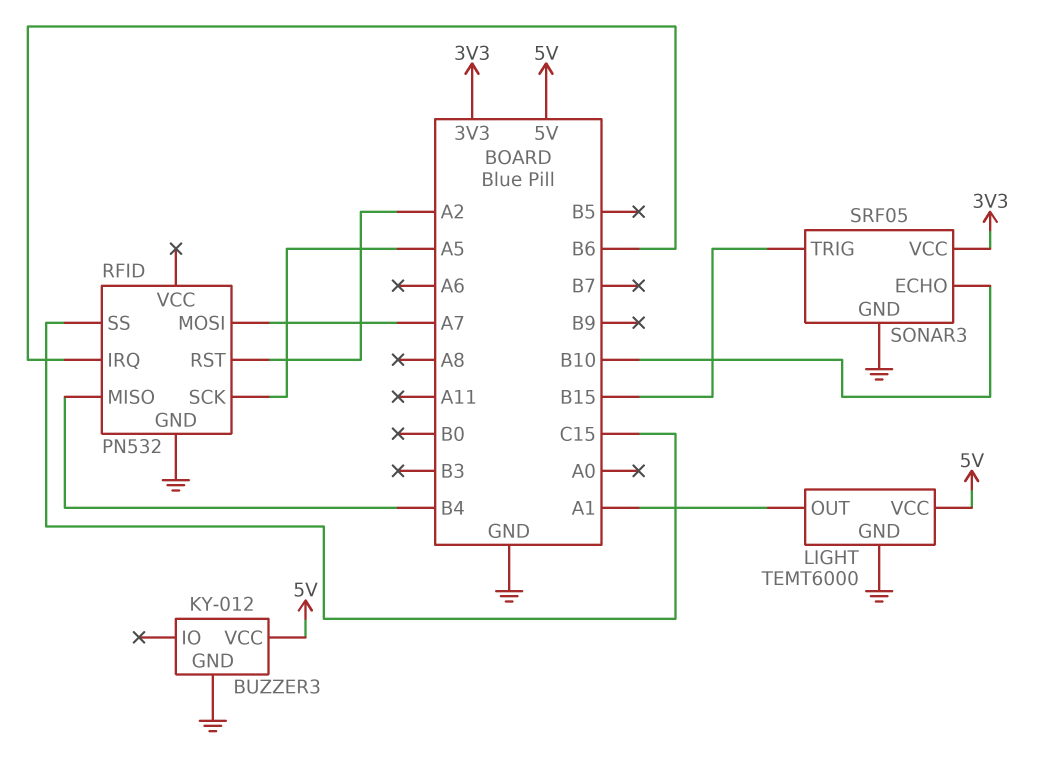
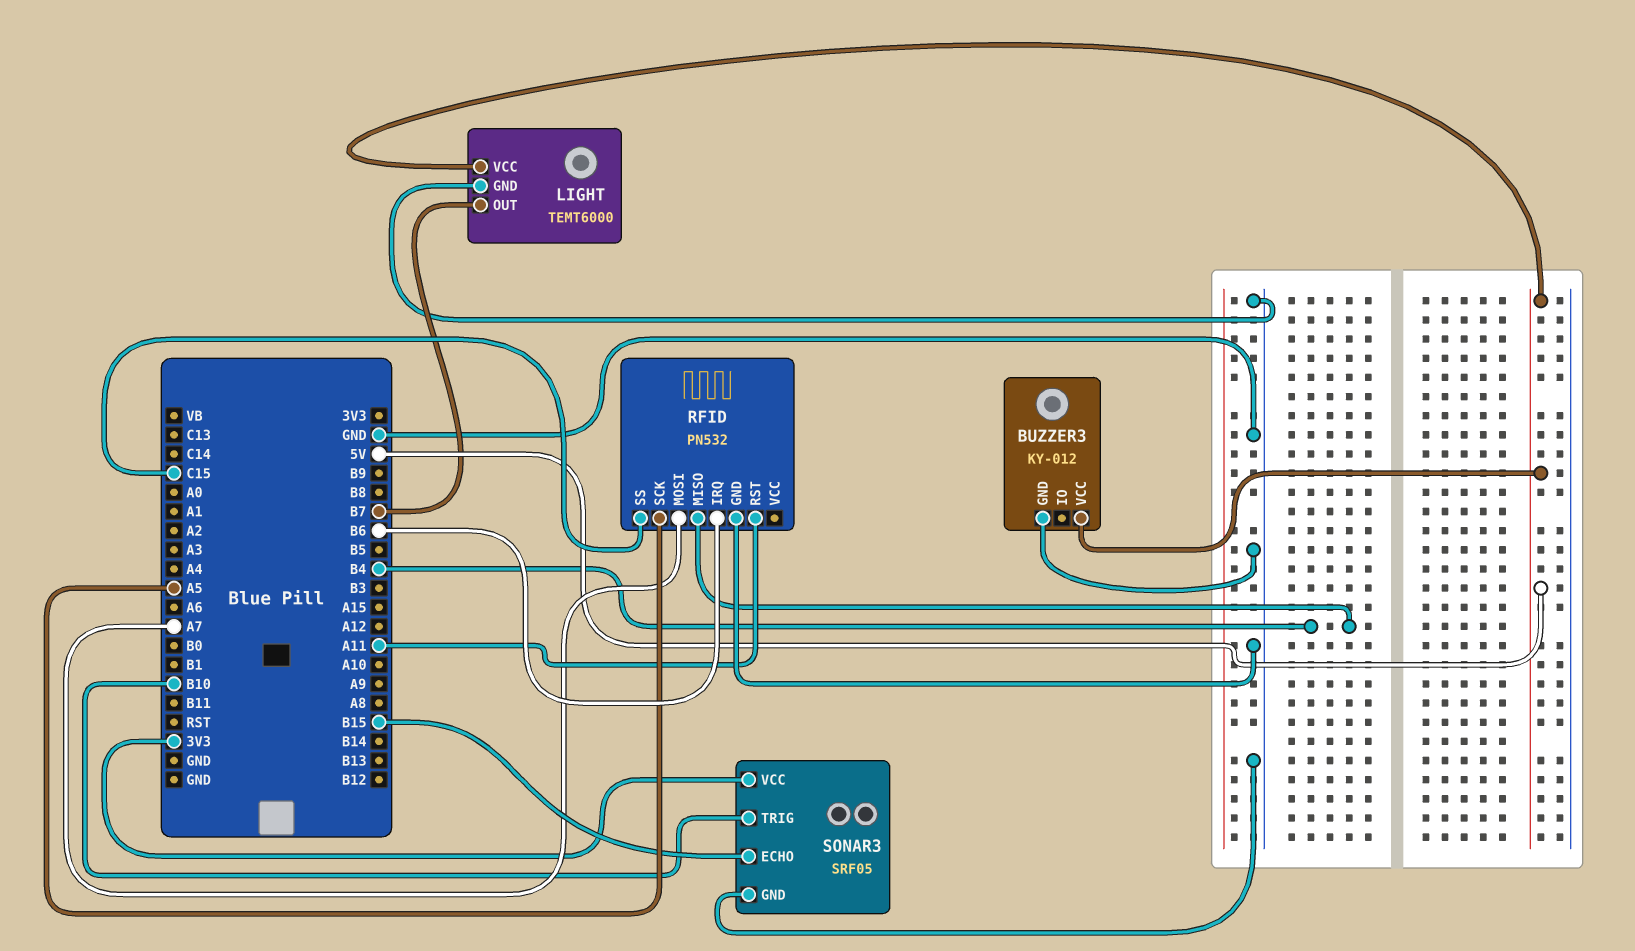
LIGHT pin OUT: A1 -> B7
RFID pin RST: A2 -> A11
SONAR3 pin ECHO: B10 -> B15
SONAR3 pin TRIG: B15 -> B10

